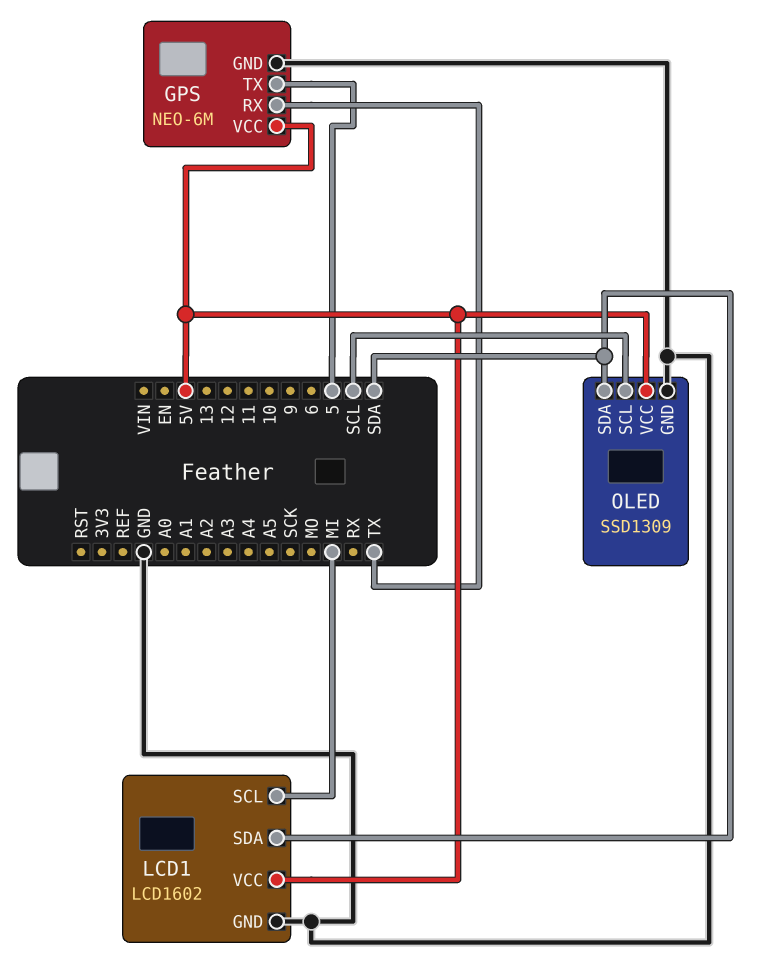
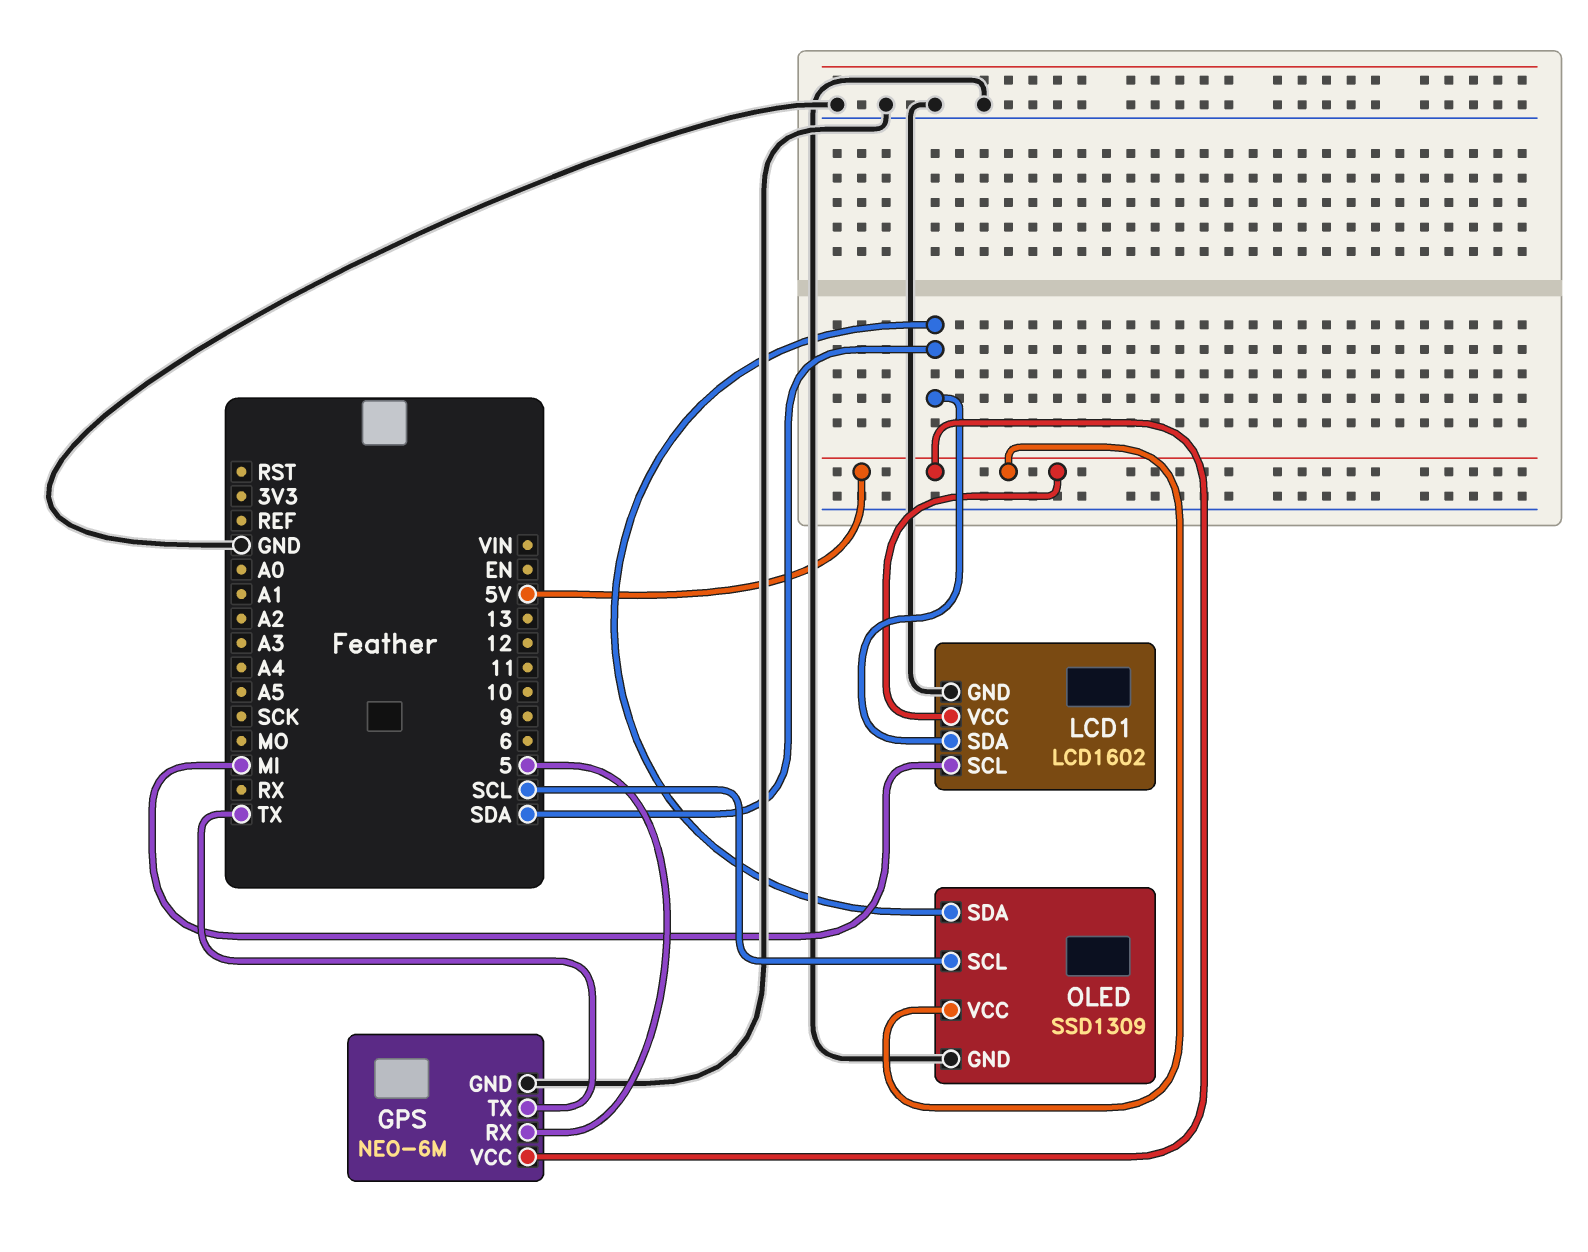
GPS pin RX: TX -> 5
GPS pin TX: 5 -> TX

